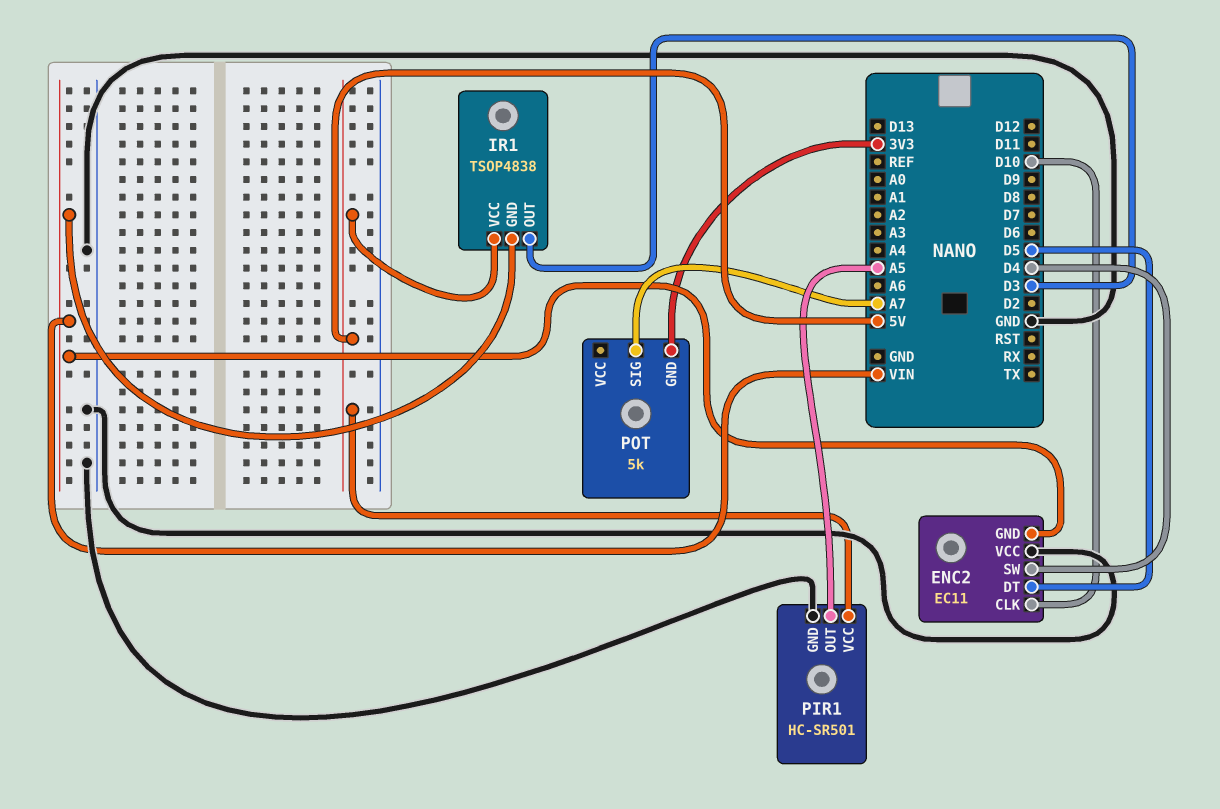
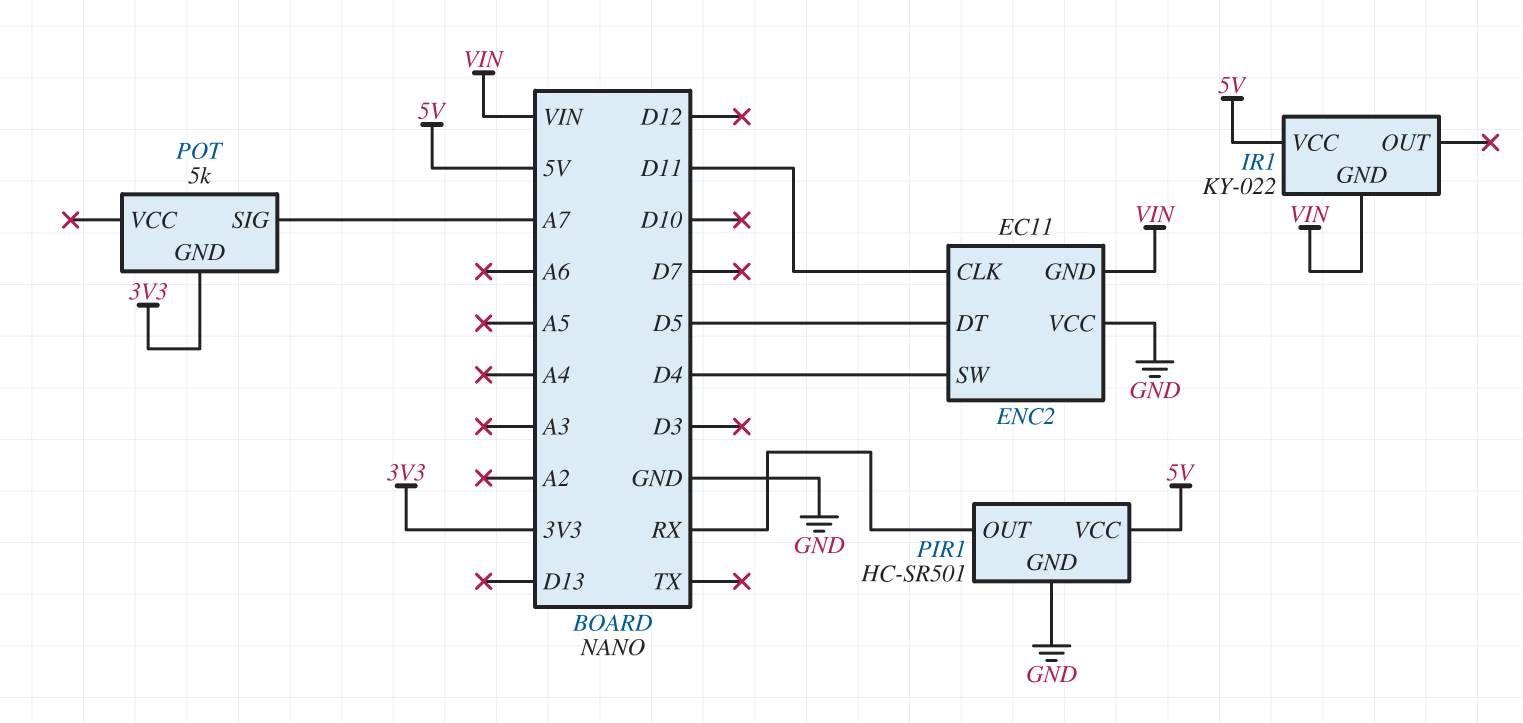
ENC2 pin CLK: D10 -> D11
IR1: TSOP4838 -> KY-022
IR1 pin OUT: D3 -> none
PIR1 pin OUT: A5 -> RX

